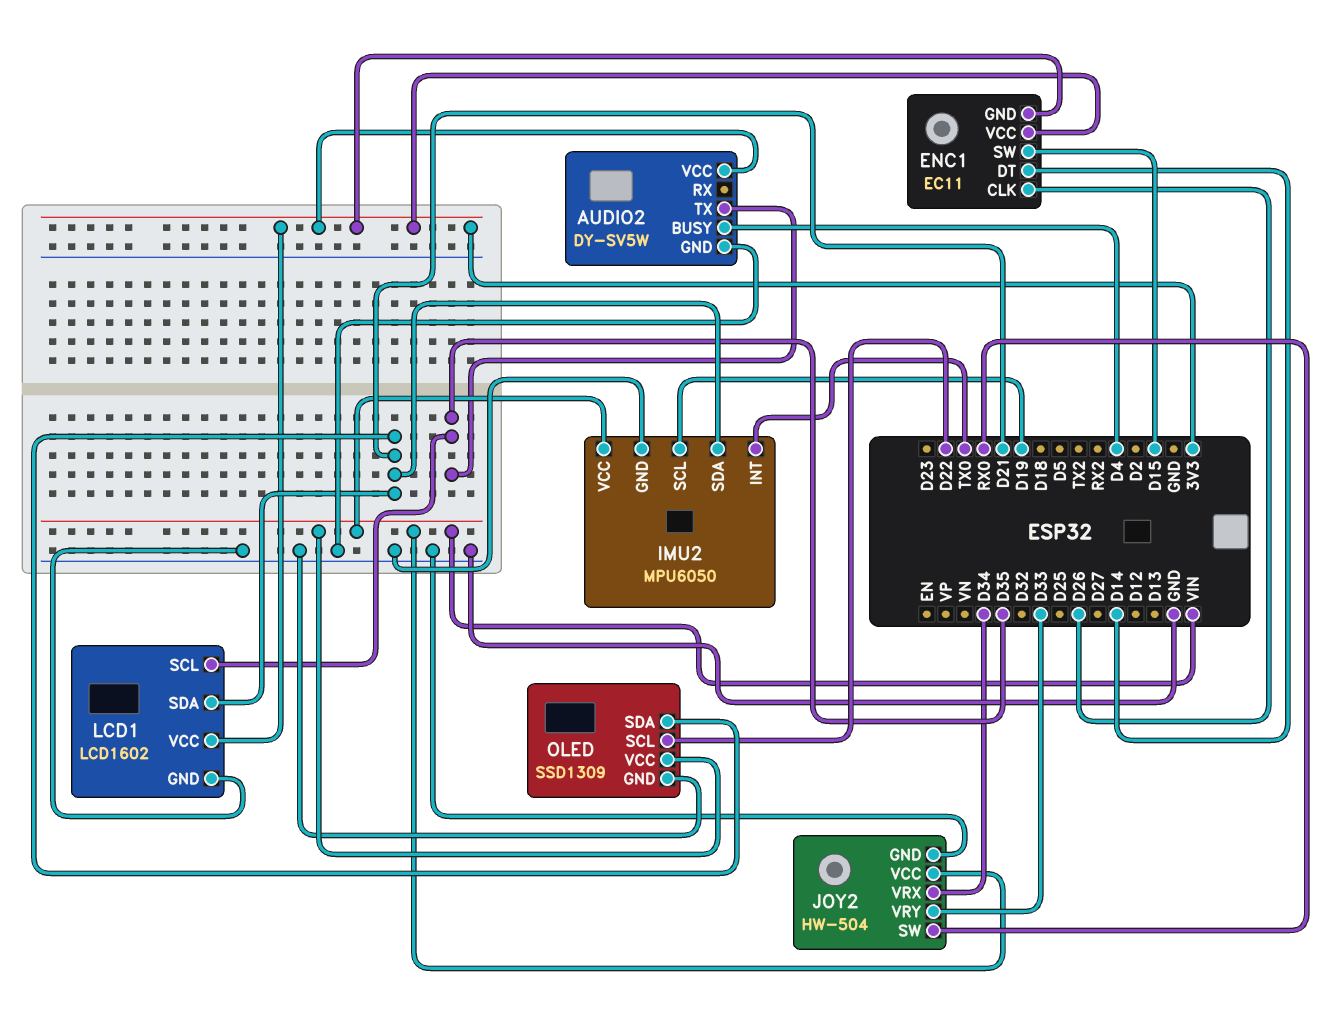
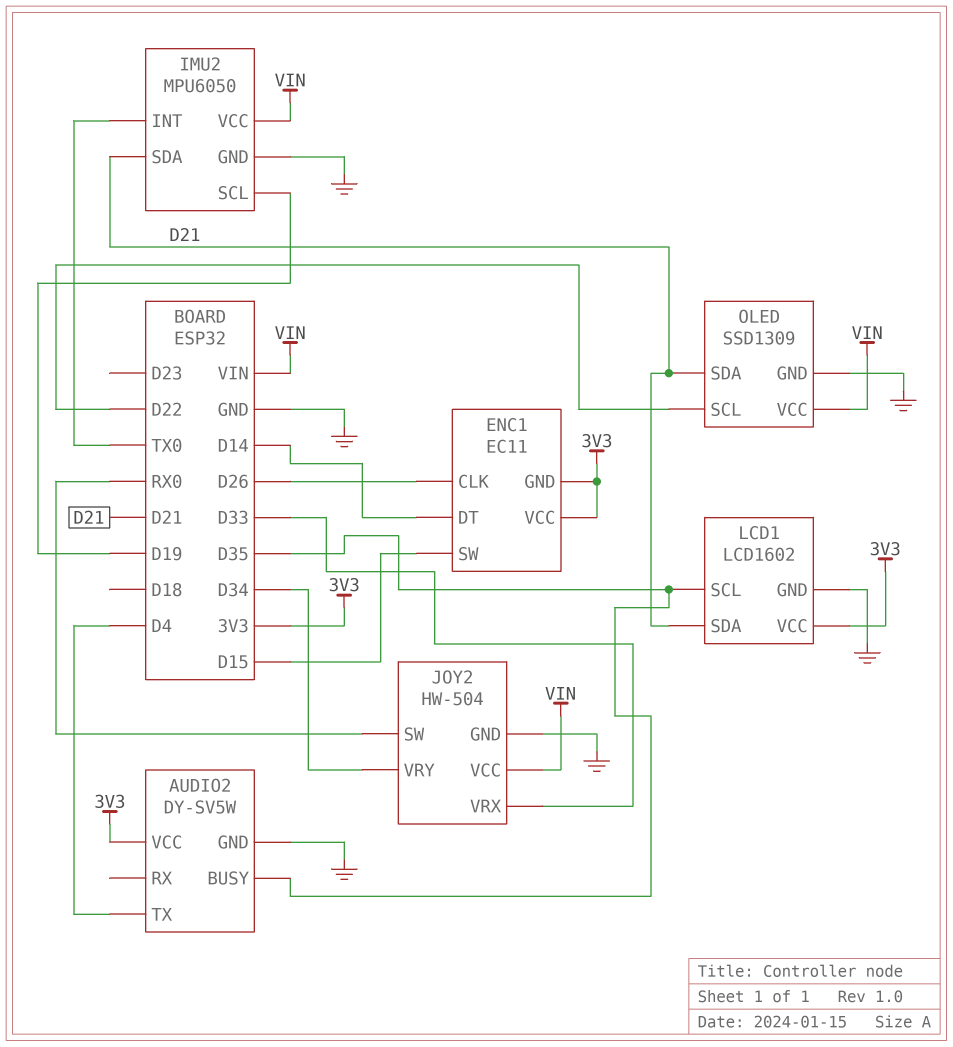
AUDIO2 pin BUSY: D4 -> D35
AUDIO2 pin TX: D35 -> D4
JOY2 pin VRX: D34 -> D33
JOY2 pin VRY: D33 -> D34

